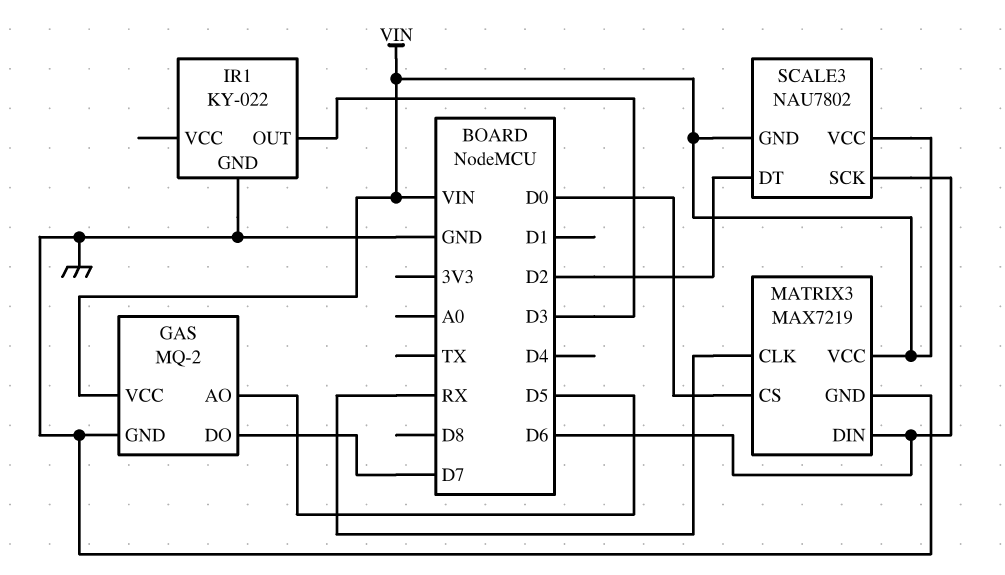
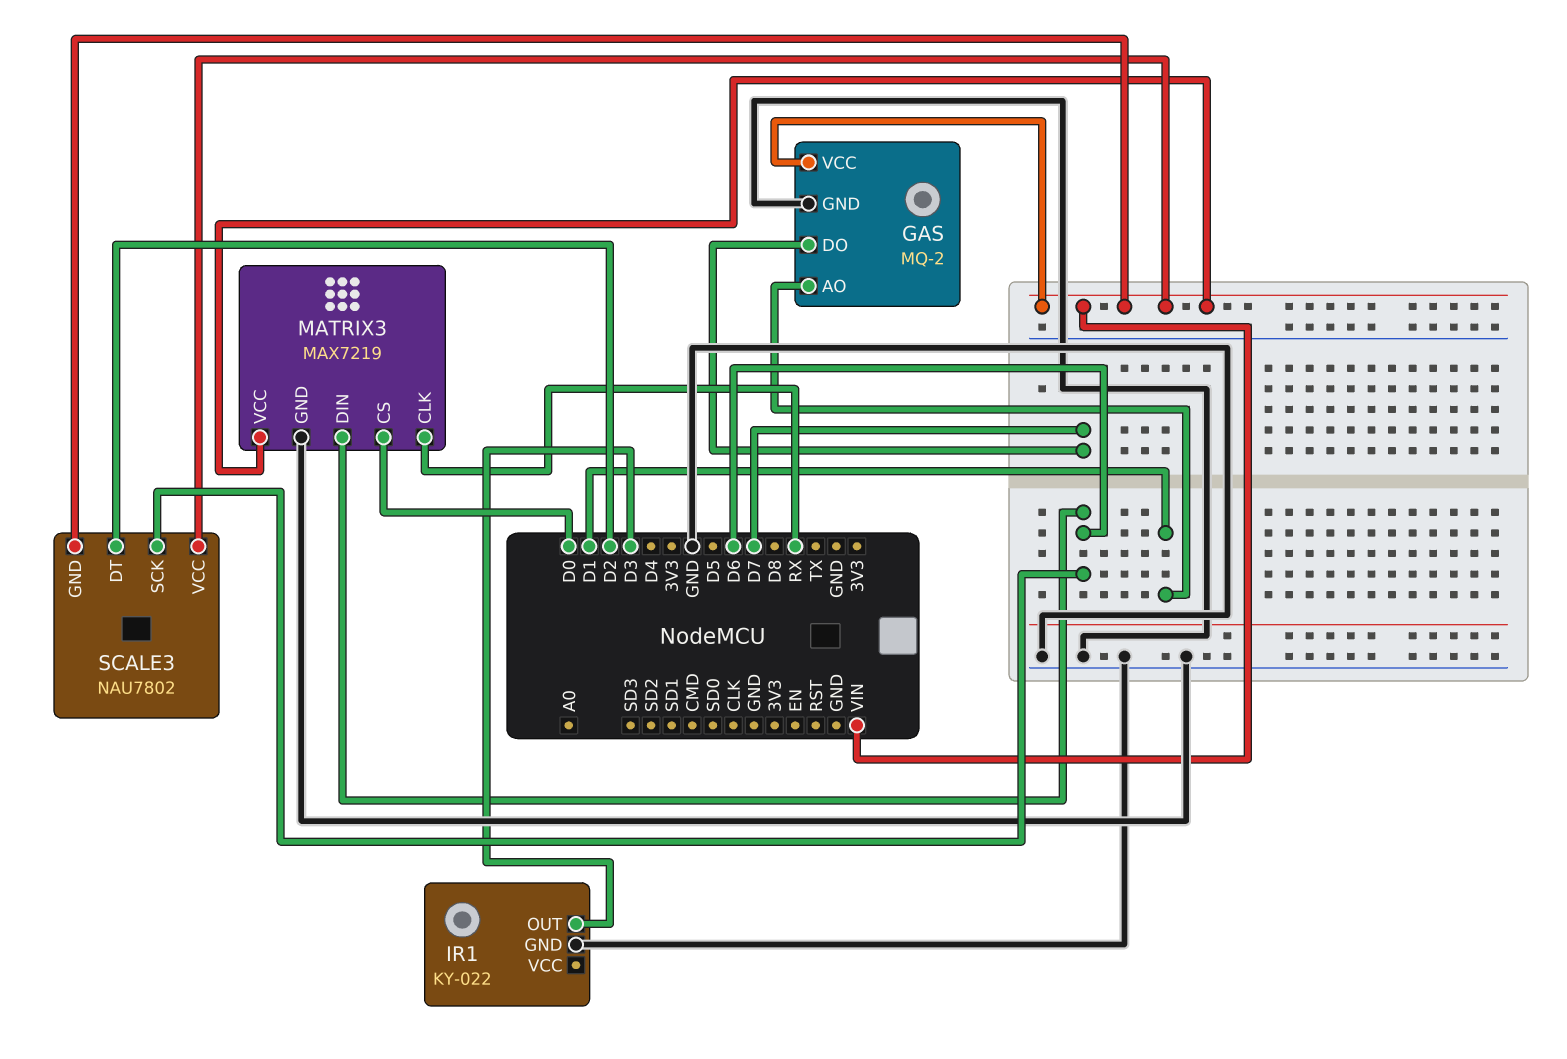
GAS pin AO: D5 -> D1

